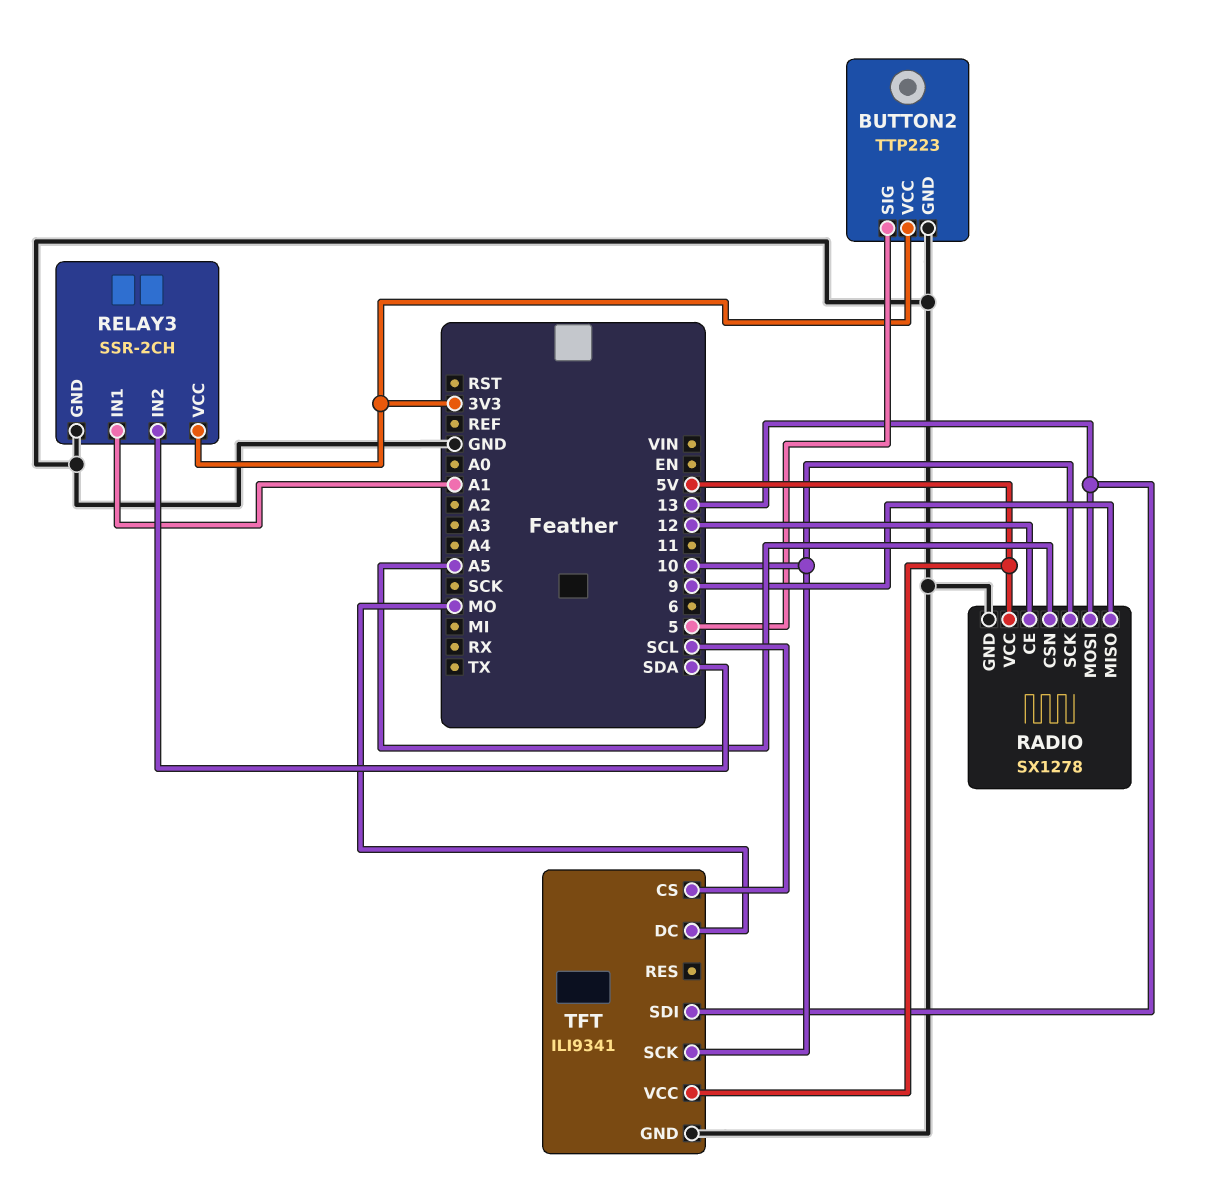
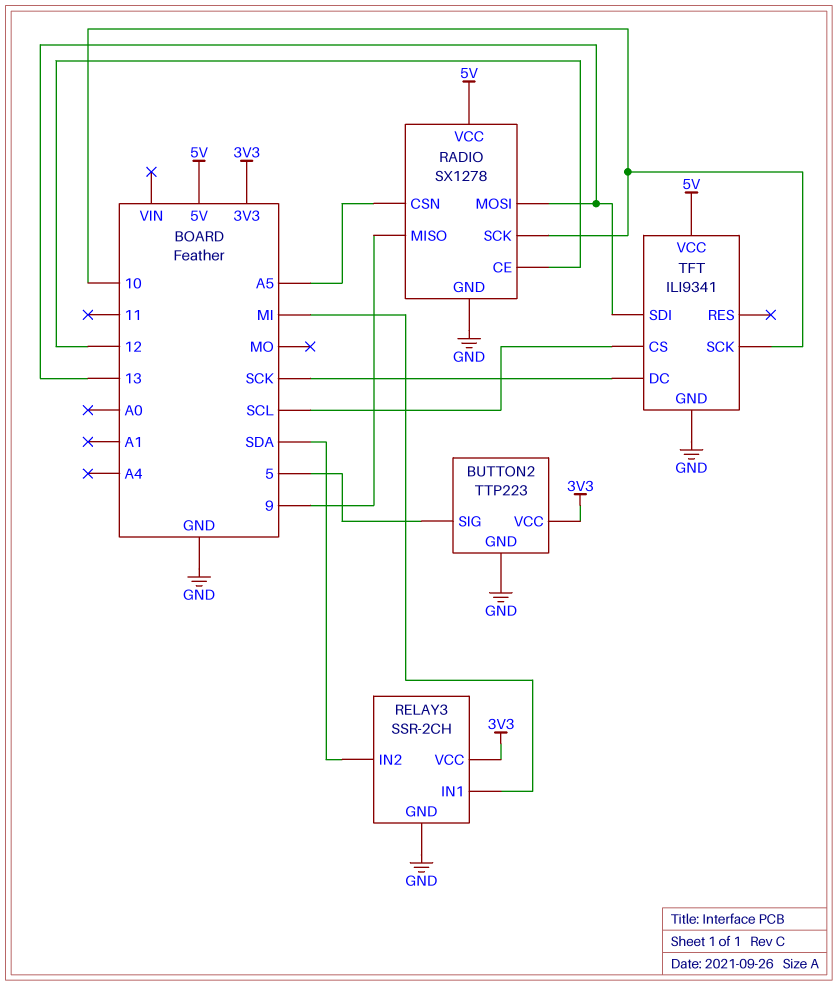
RELAY3 pin IN1: A1 -> MI
TFT pin DC: MO -> SCK

